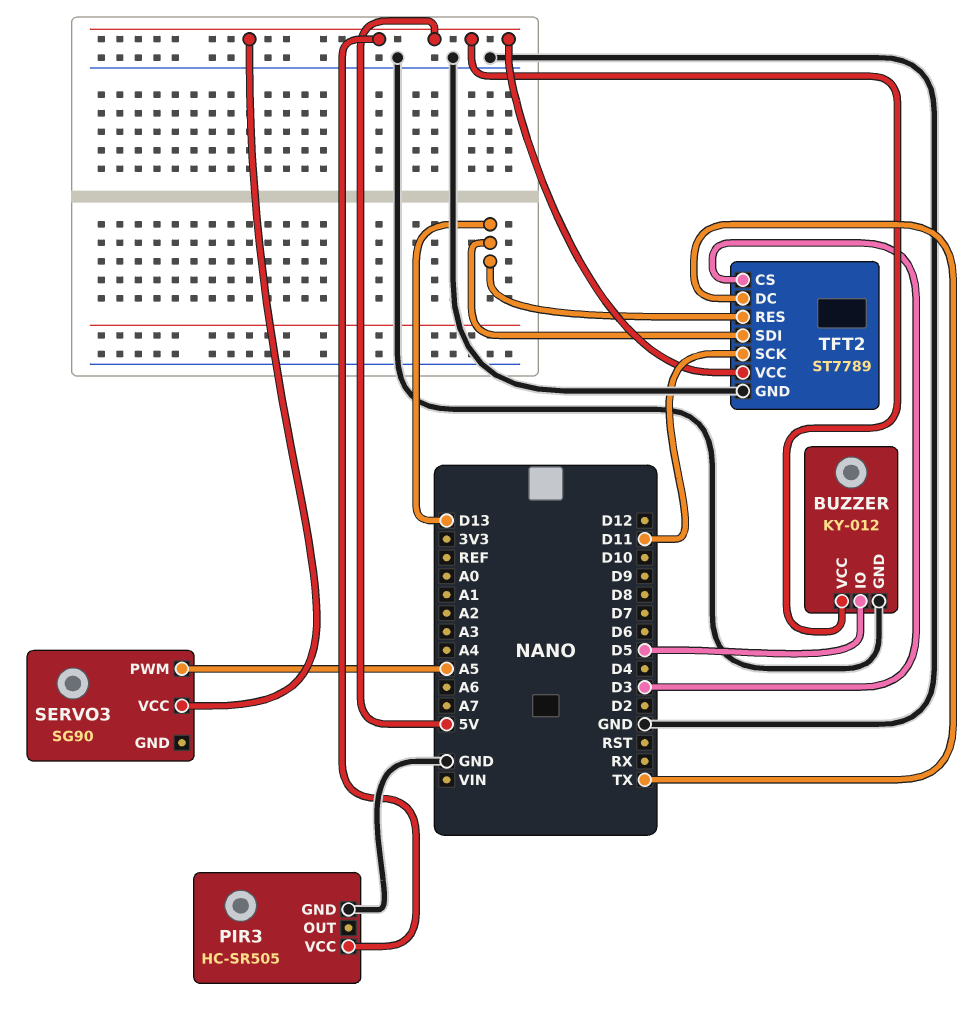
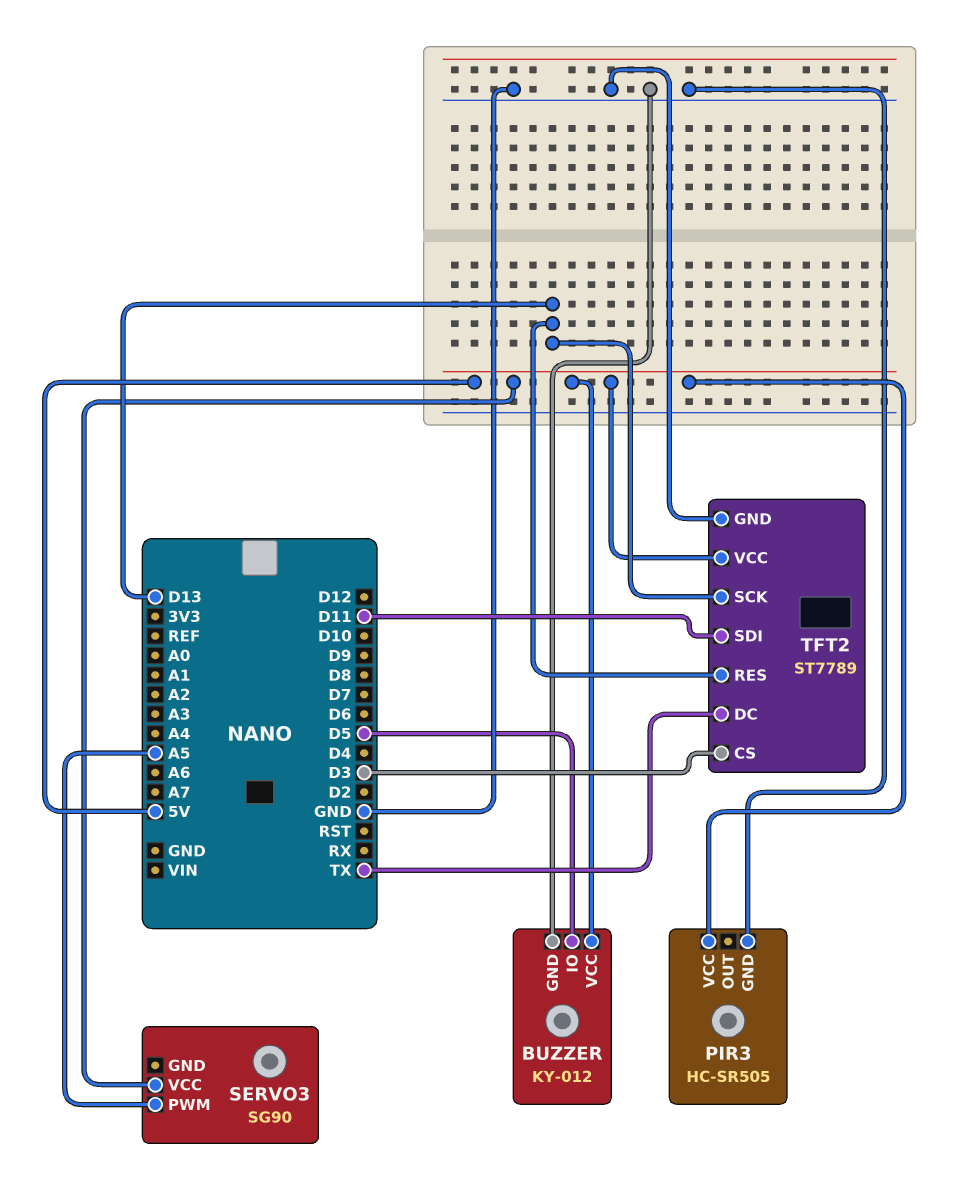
TFT2 pin SCK: D11 -> D13
TFT2 pin SDI: D13 -> D11

